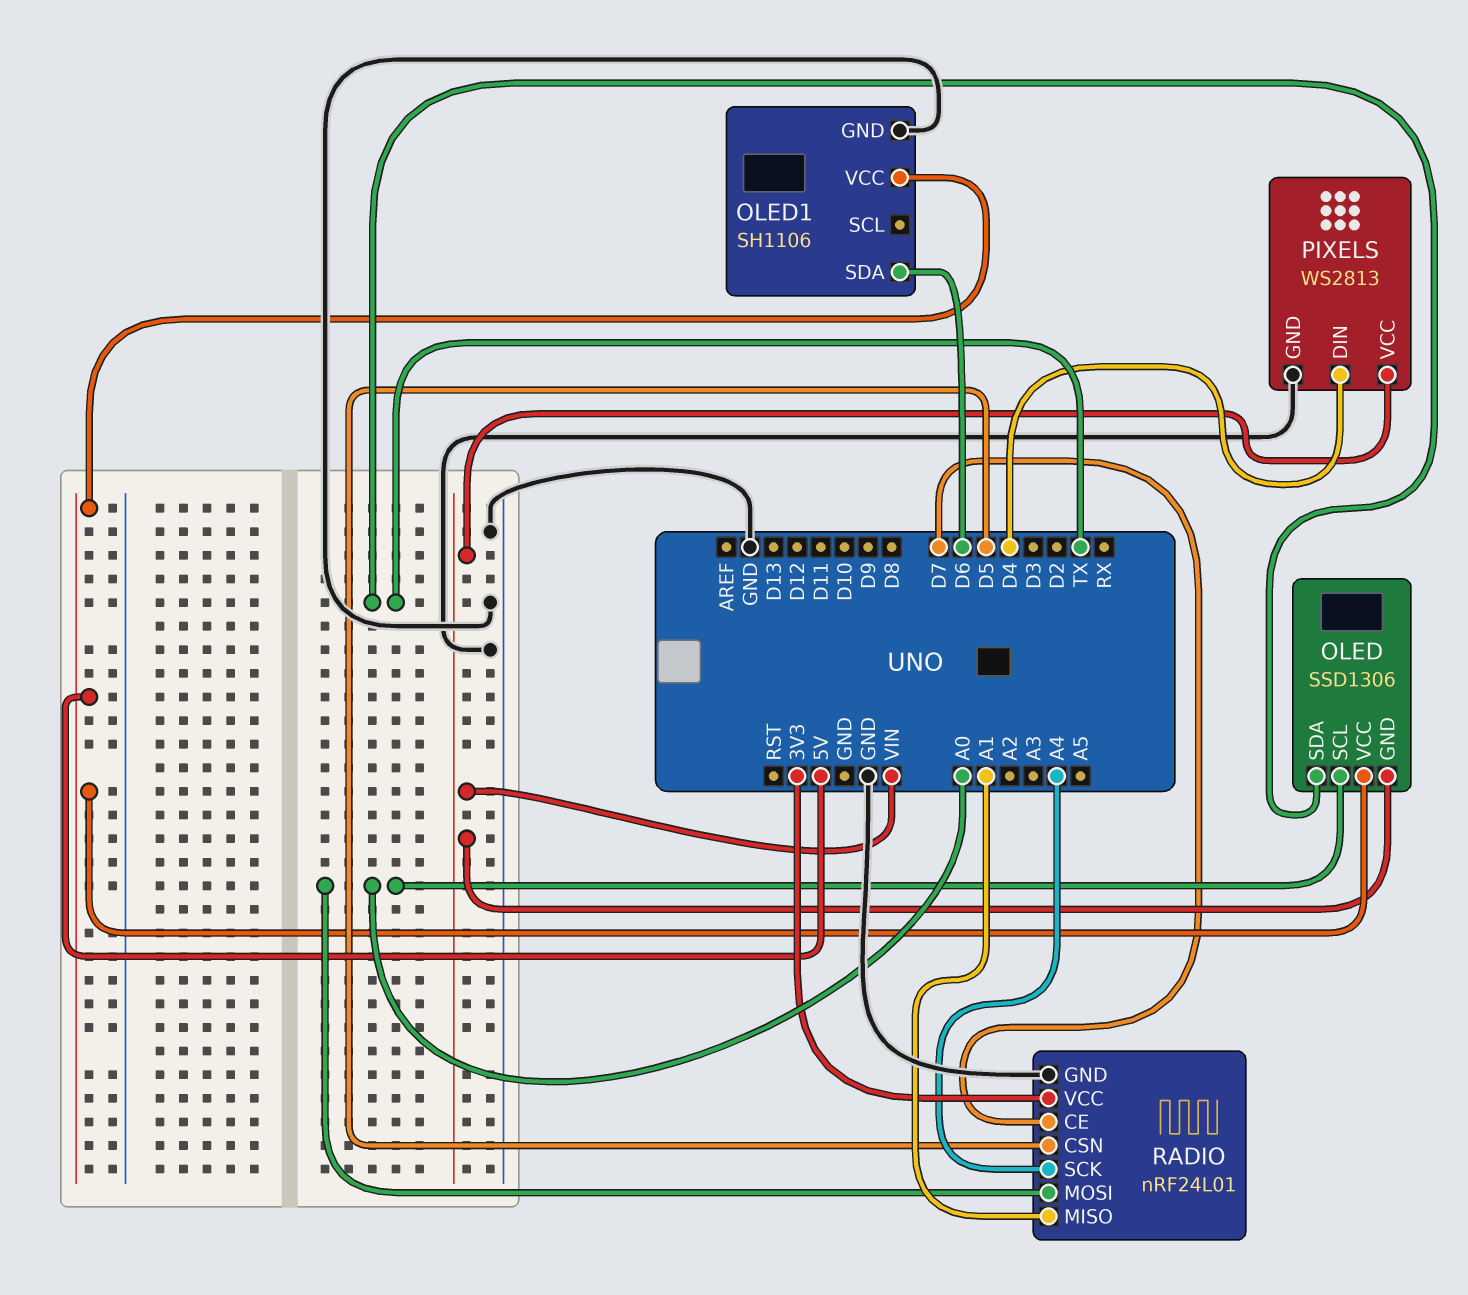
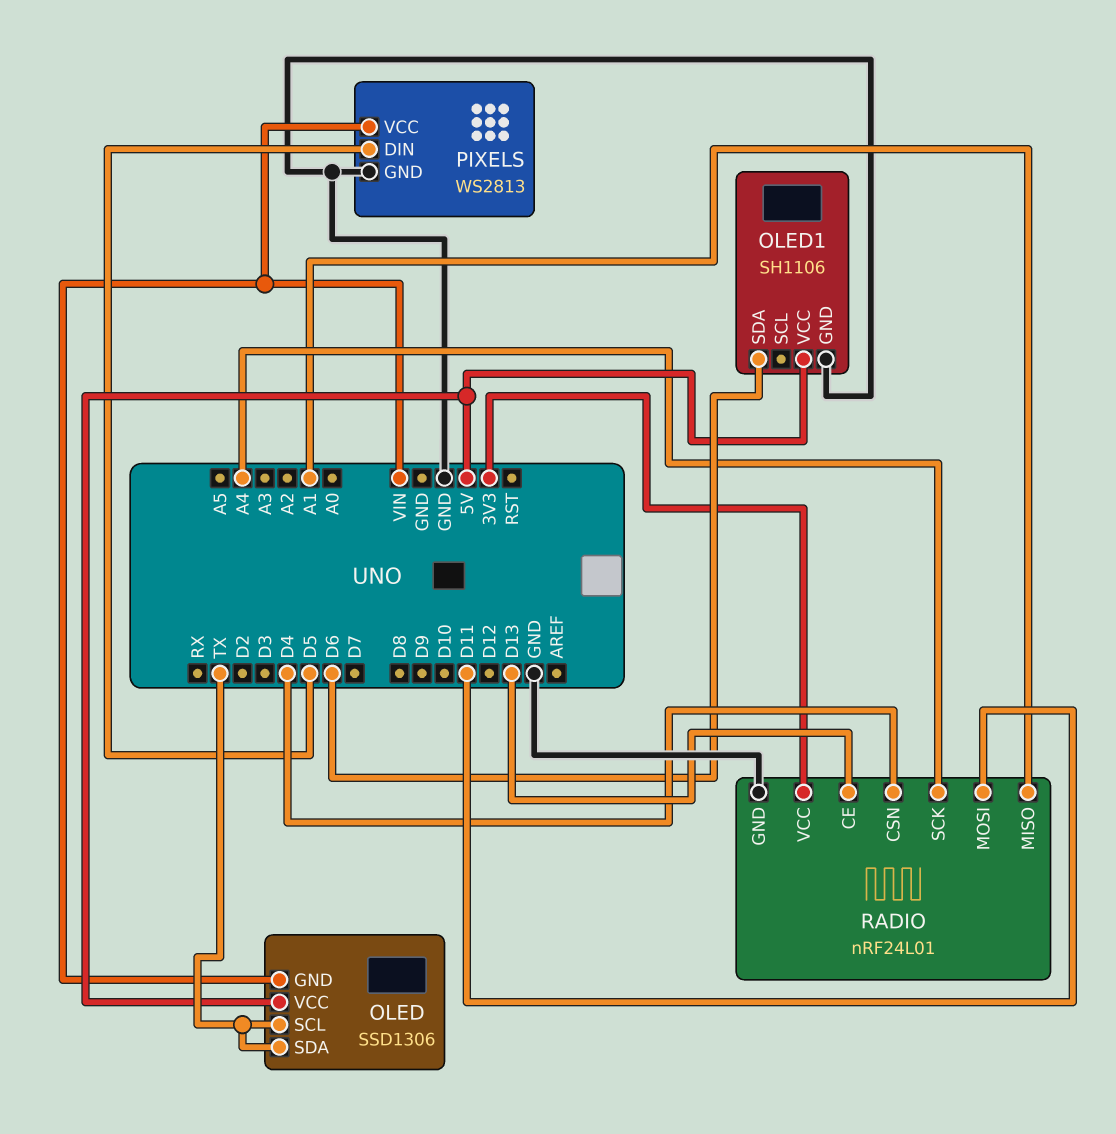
OLED pin SCL: A0 -> TX
PIXELS pin DIN: D4 -> D5
RADIO pin CE: D7 -> D13
RADIO pin CSN: D5 -> D4
RADIO pin MOSI: A0 -> D11

